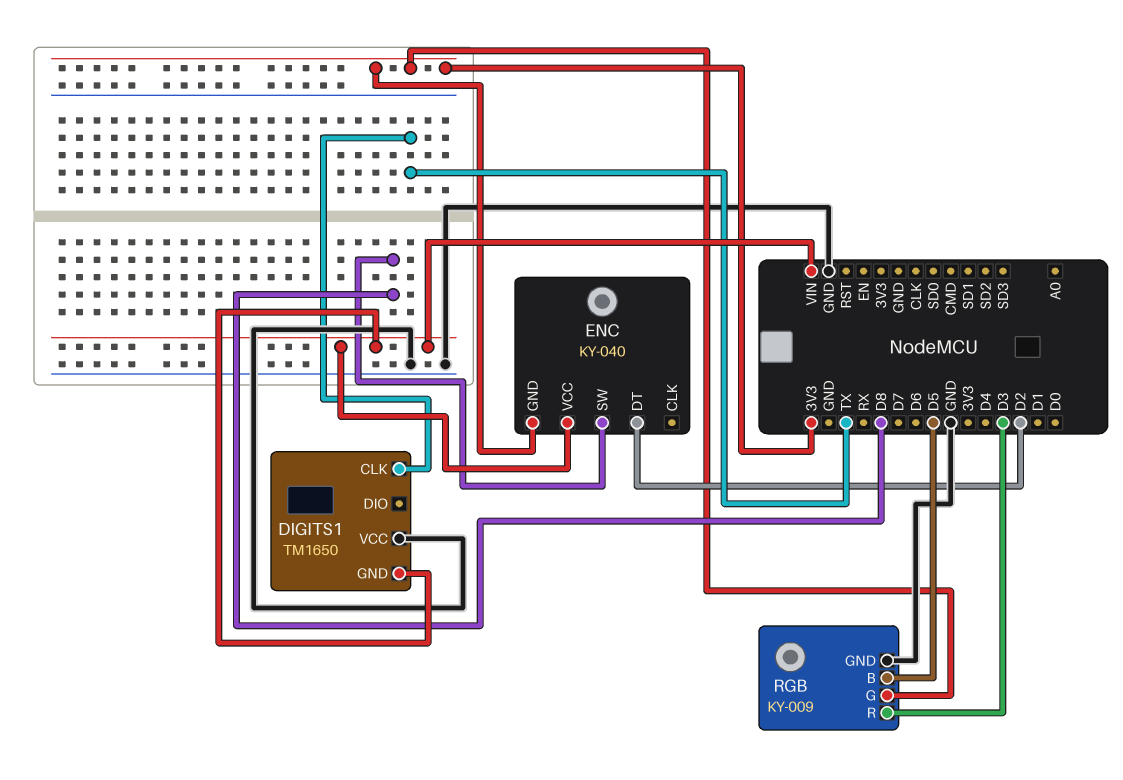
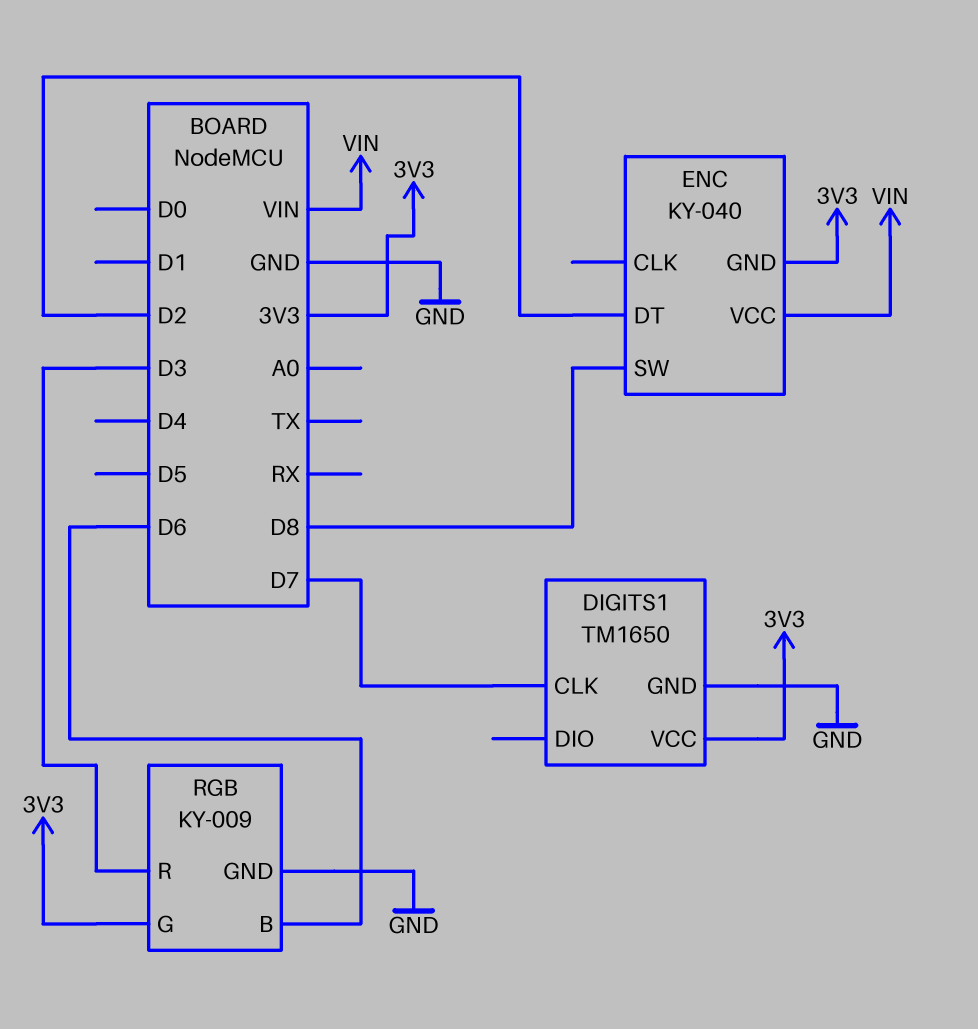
DIGITS1 pin CLK: TX -> D7
DIGITS1 pin GND: VIN -> GND
DIGITS1 pin VCC: GND -> 3V3
RGB pin B: D5 -> D6

